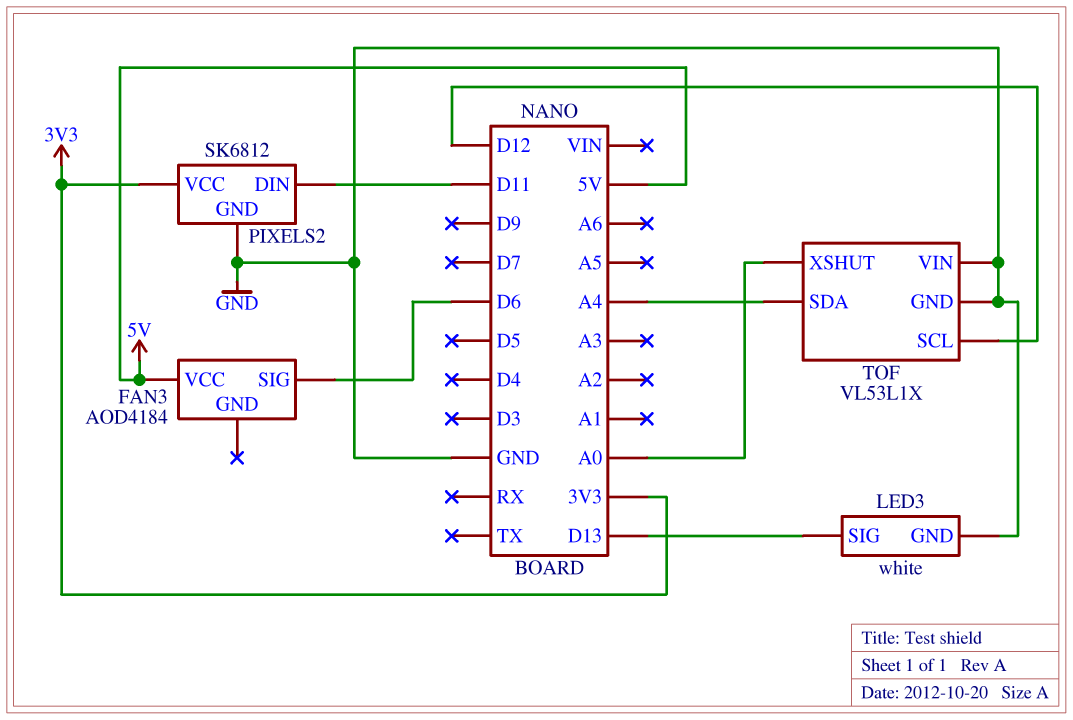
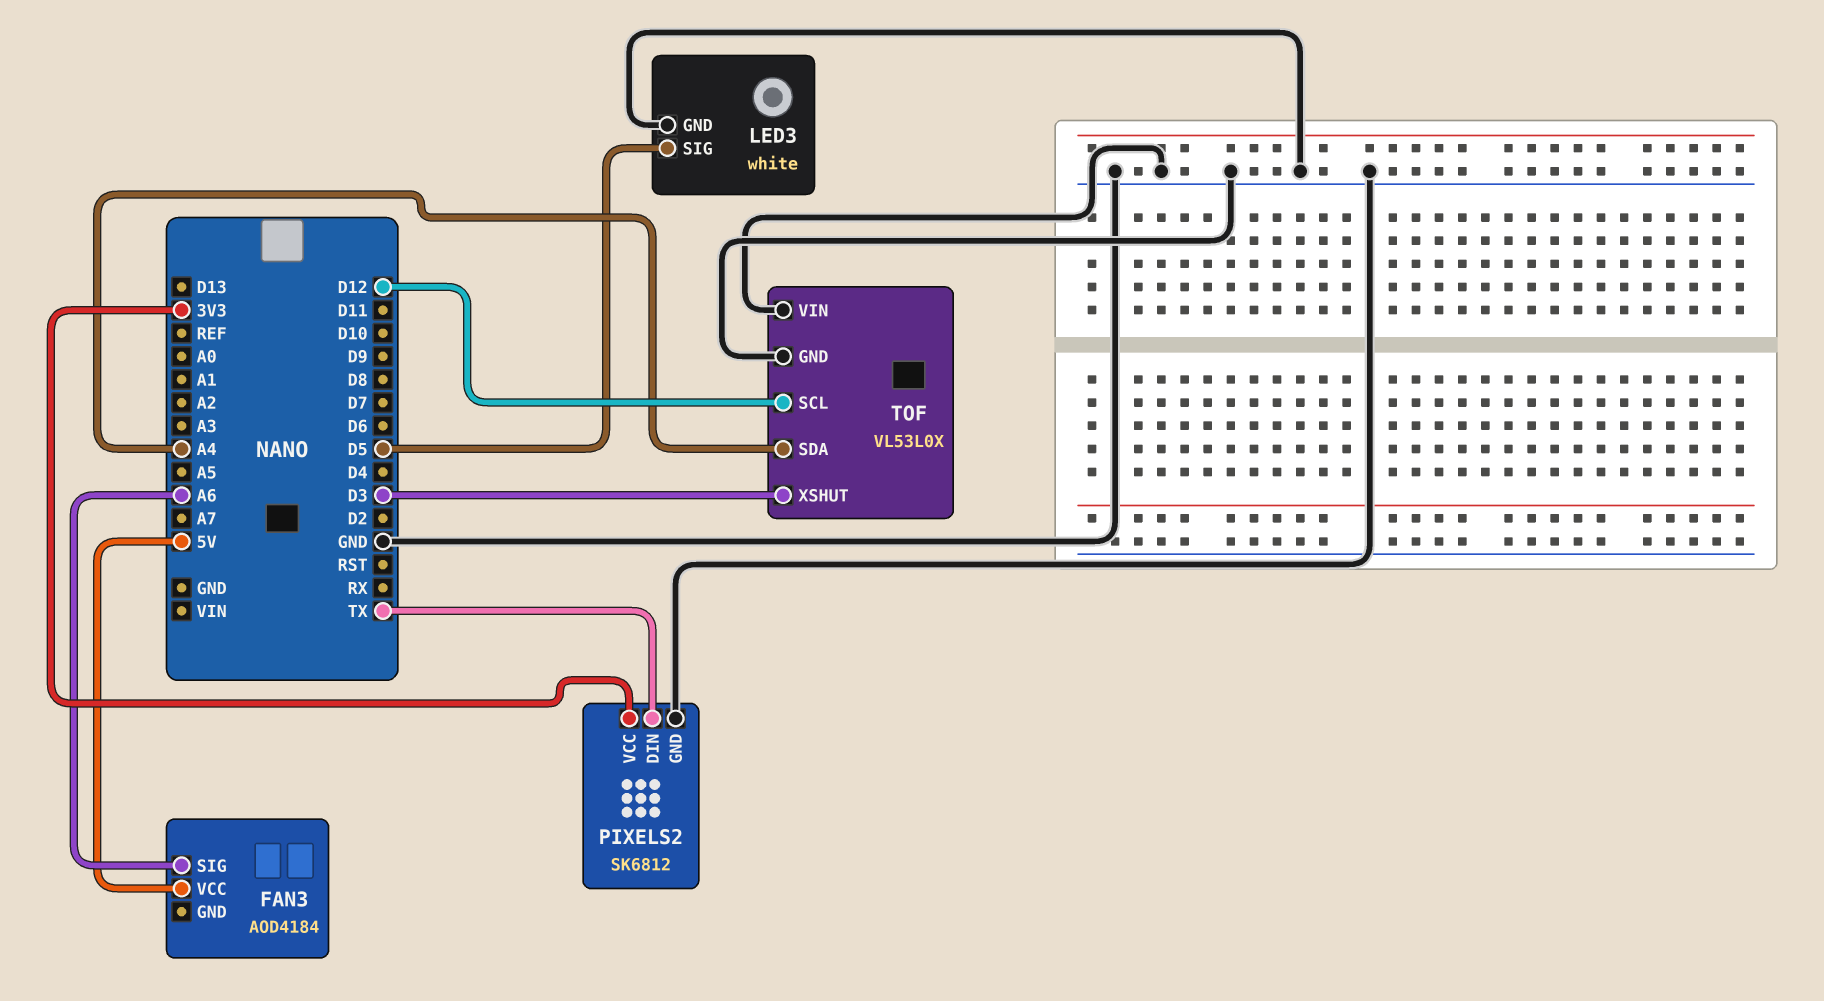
FAN3 pin SIG: D6 -> A6
LED3 pin SIG: D13 -> D5
PIXELS2 pin DIN: D11 -> TX
TOF: VL53L1X -> VL53L0X
TOF pin XSHUT: A0 -> D3

